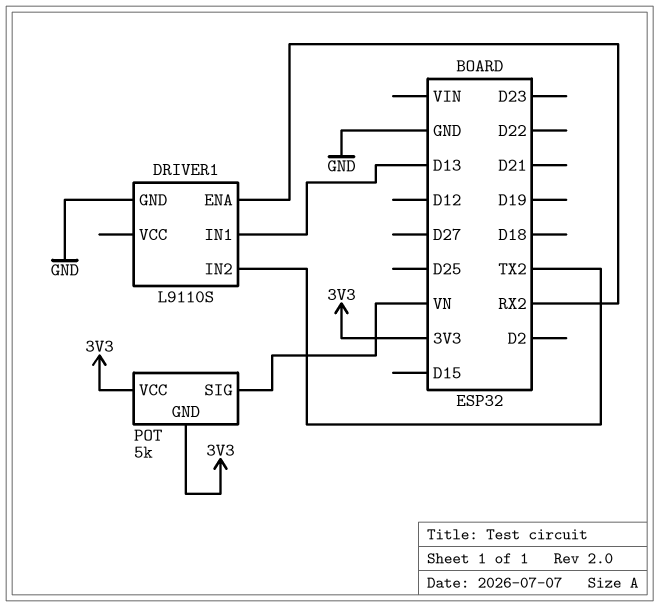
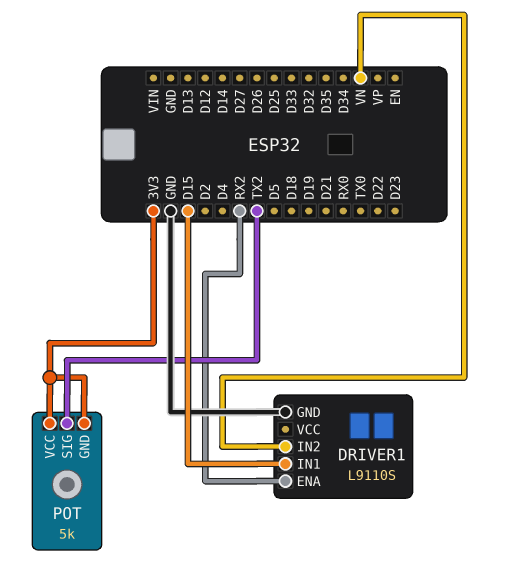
DRIVER1 pin IN1: D13 -> D15
DRIVER1 pin IN2: TX2 -> VN
POT pin SIG: VN -> TX2

